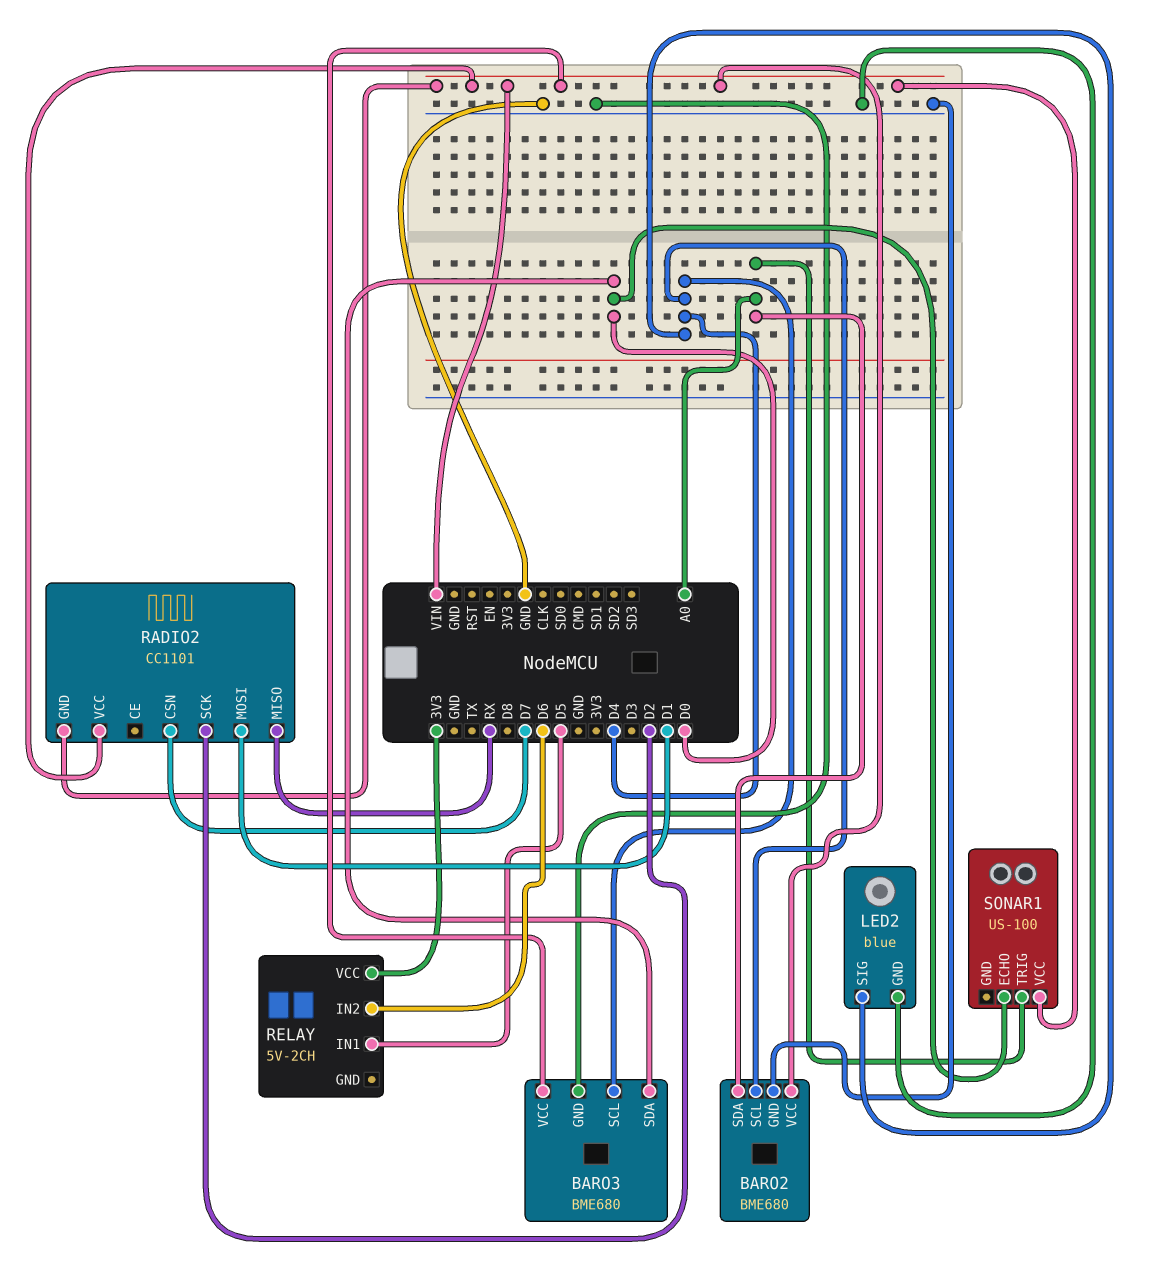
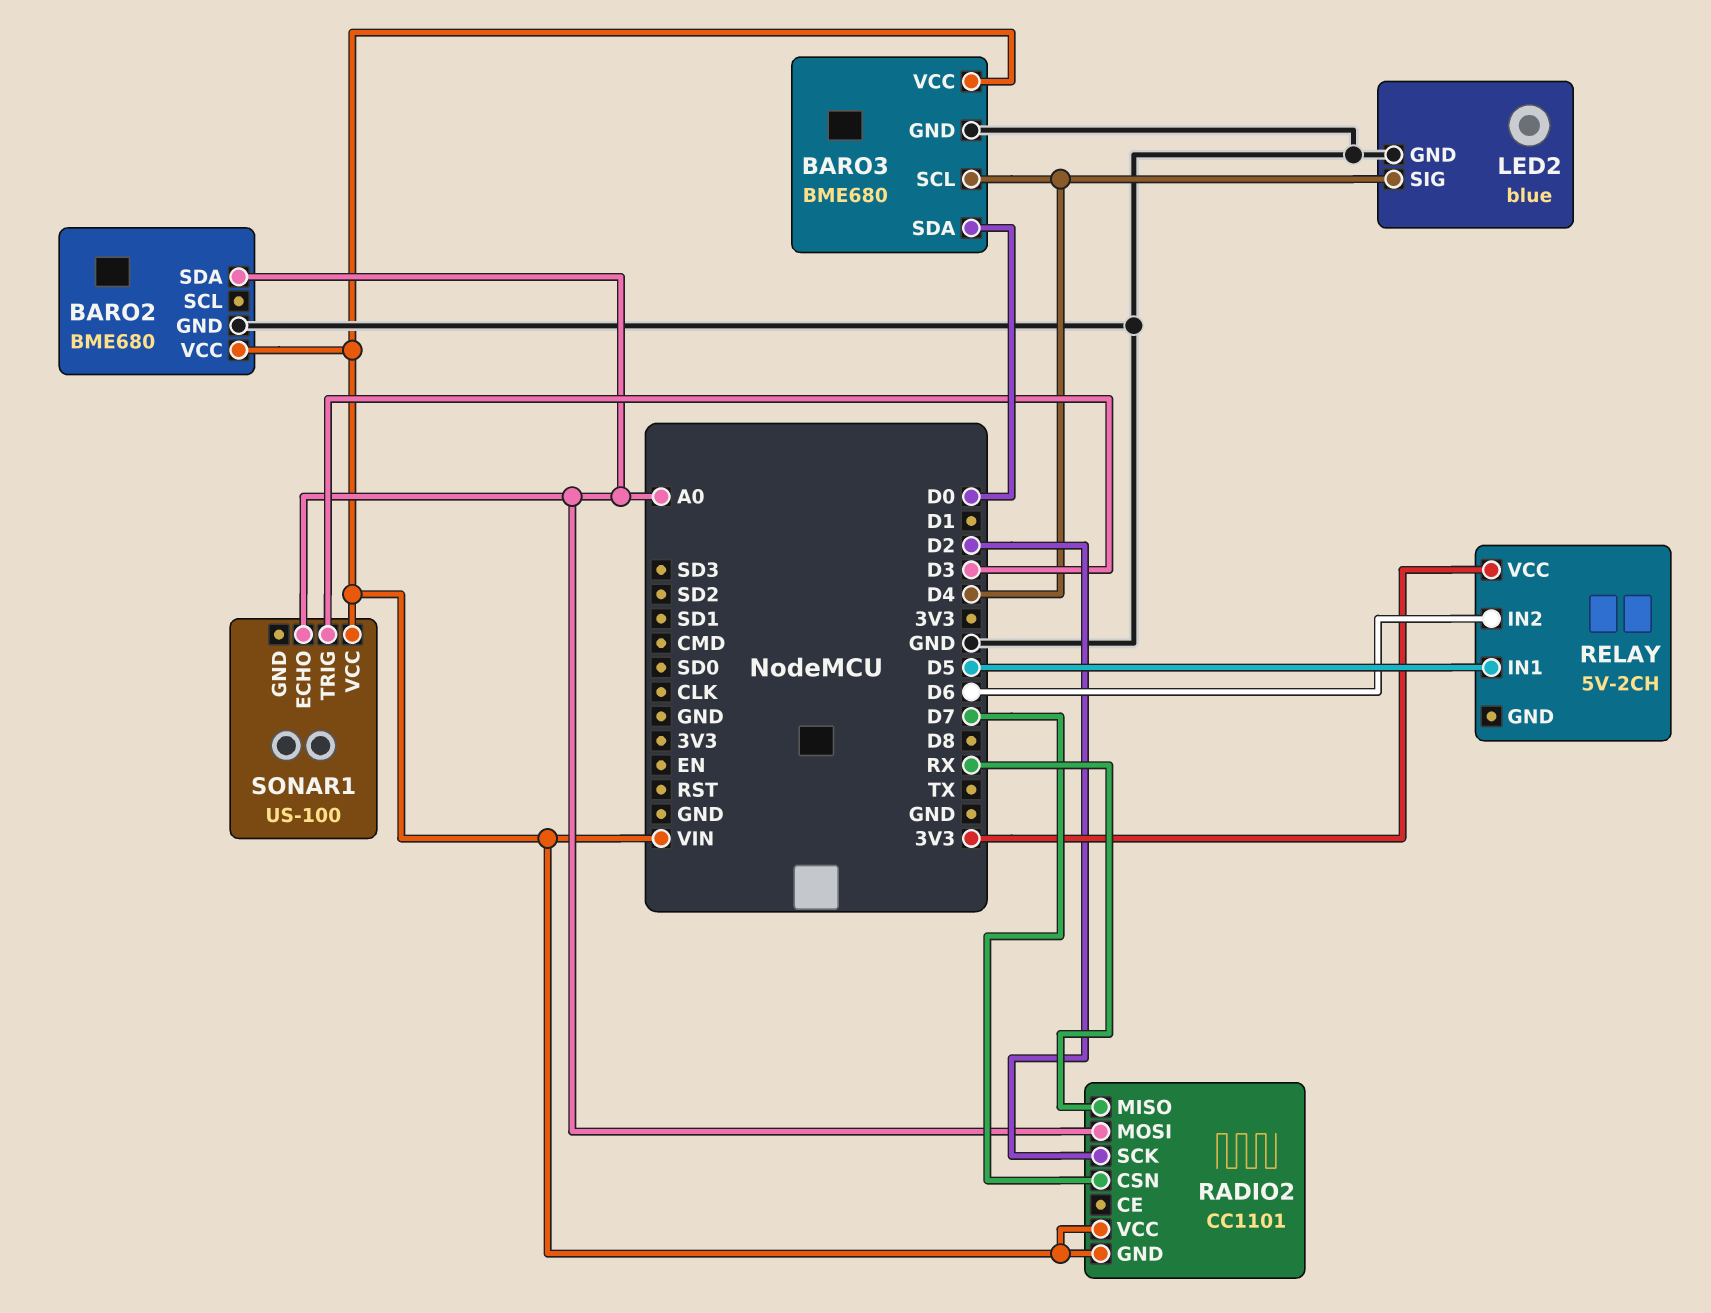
BARO2 pin SCL: D4 -> none
RADIO2 pin MOSI: D1 -> A0
SONAR1 pin ECHO: D0 -> A0
SONAR1 pin TRIG: A0 -> D3

